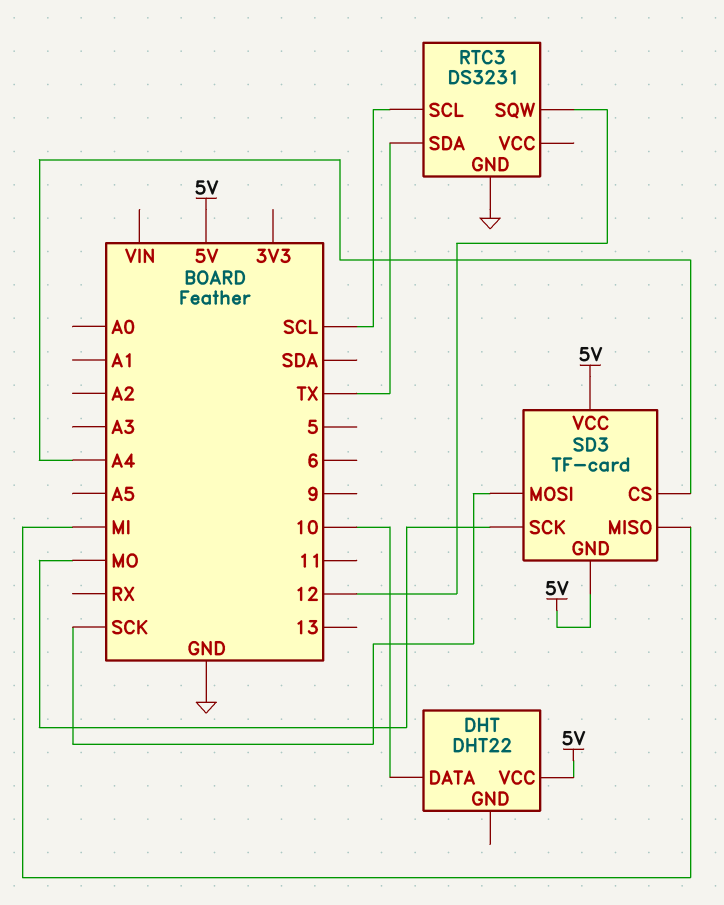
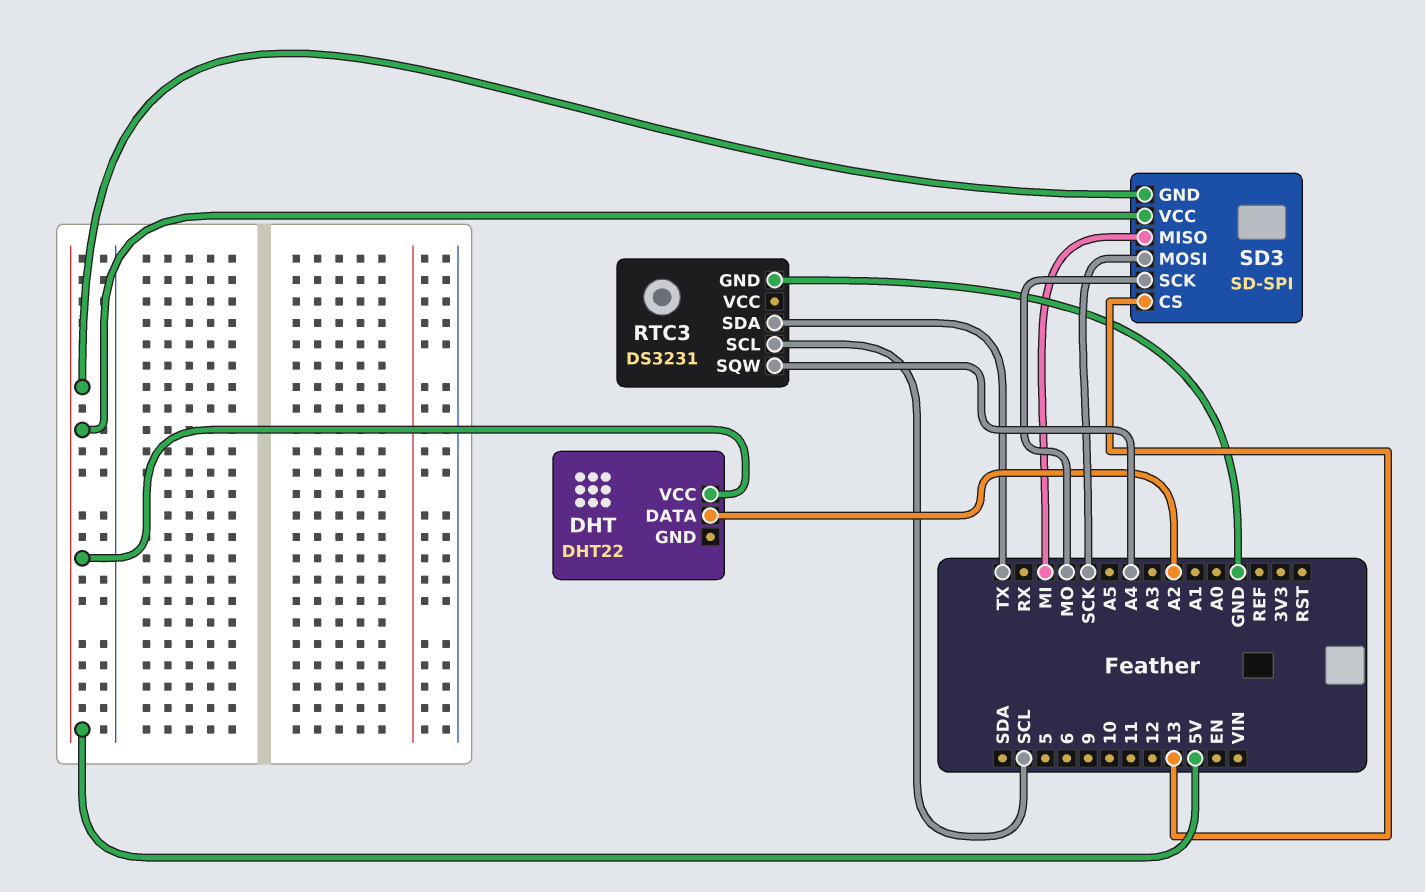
DHT pin DATA: 10 -> A2
RTC3 pin SQW: 12 -> A4
SD3: TF-card -> SD-SPI
SD3 pin CS: A4 -> 13

